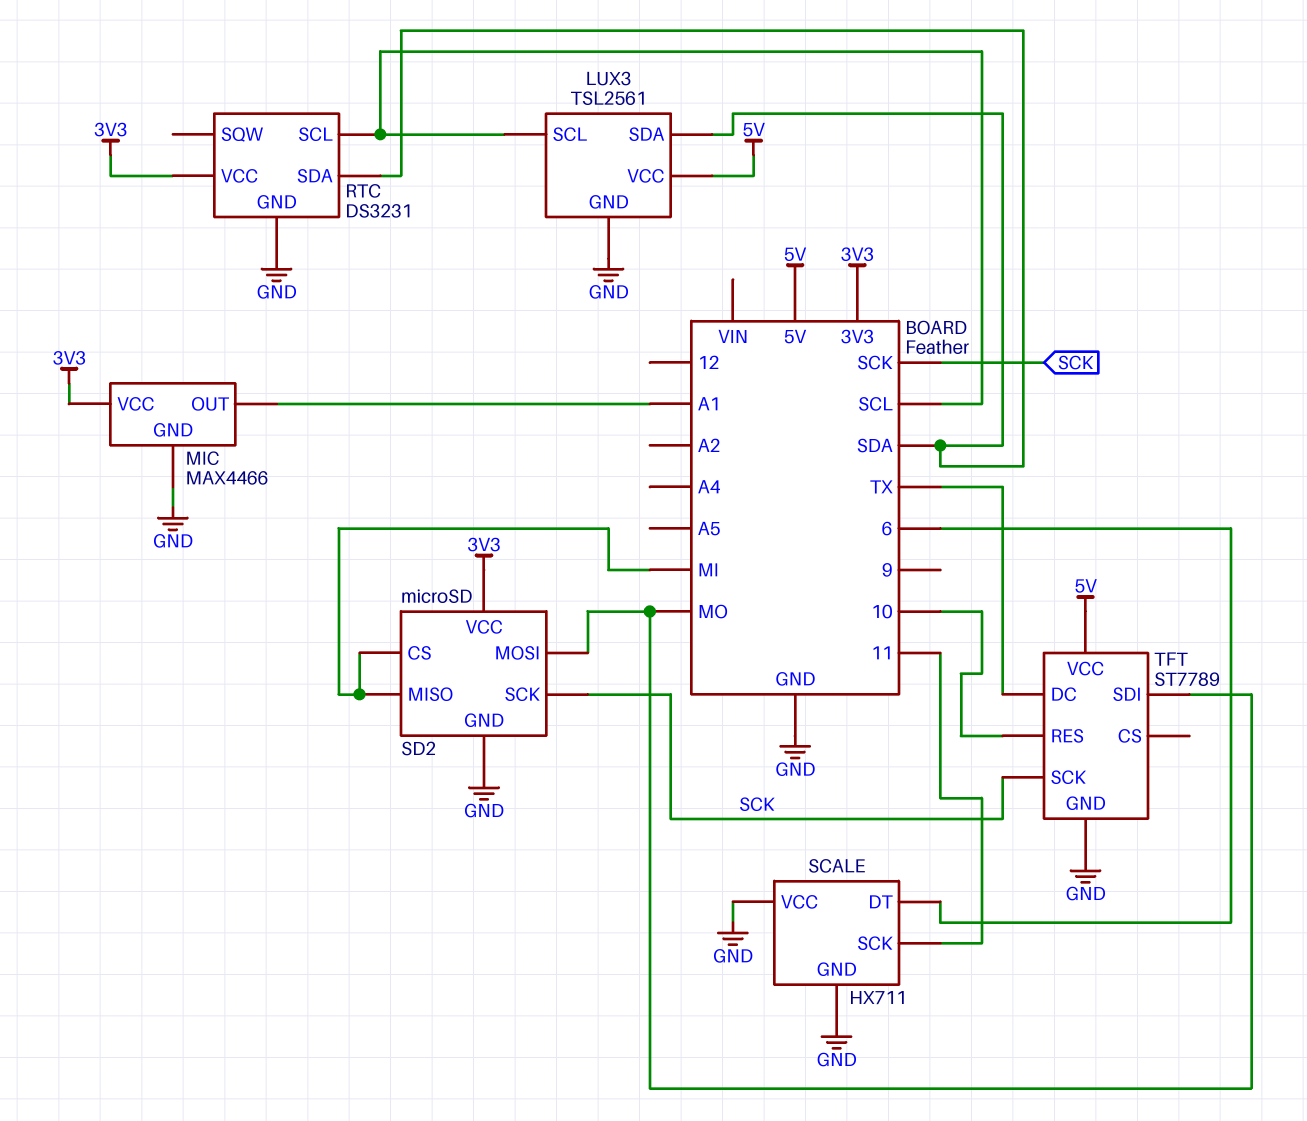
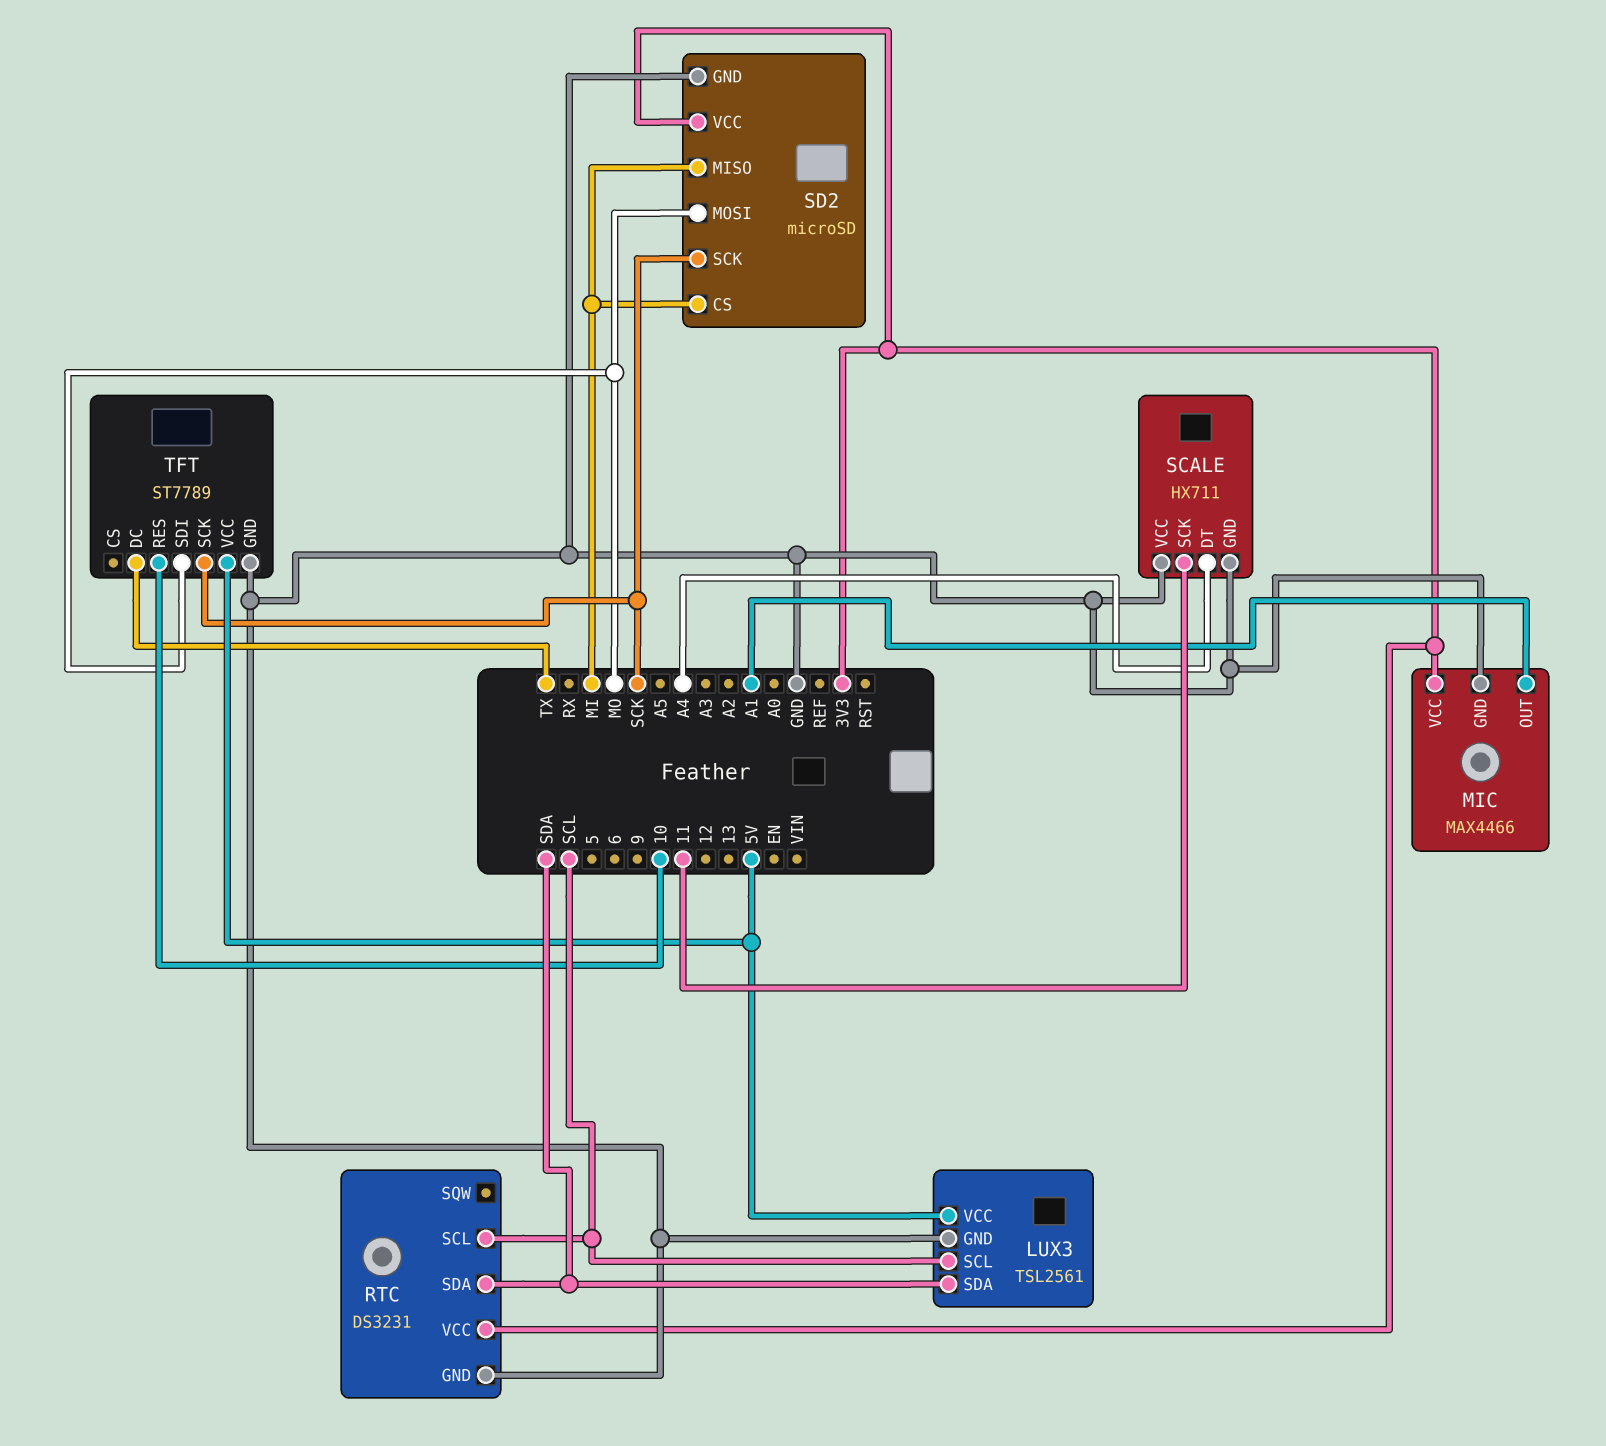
SCALE pin DT: 6 -> A4

